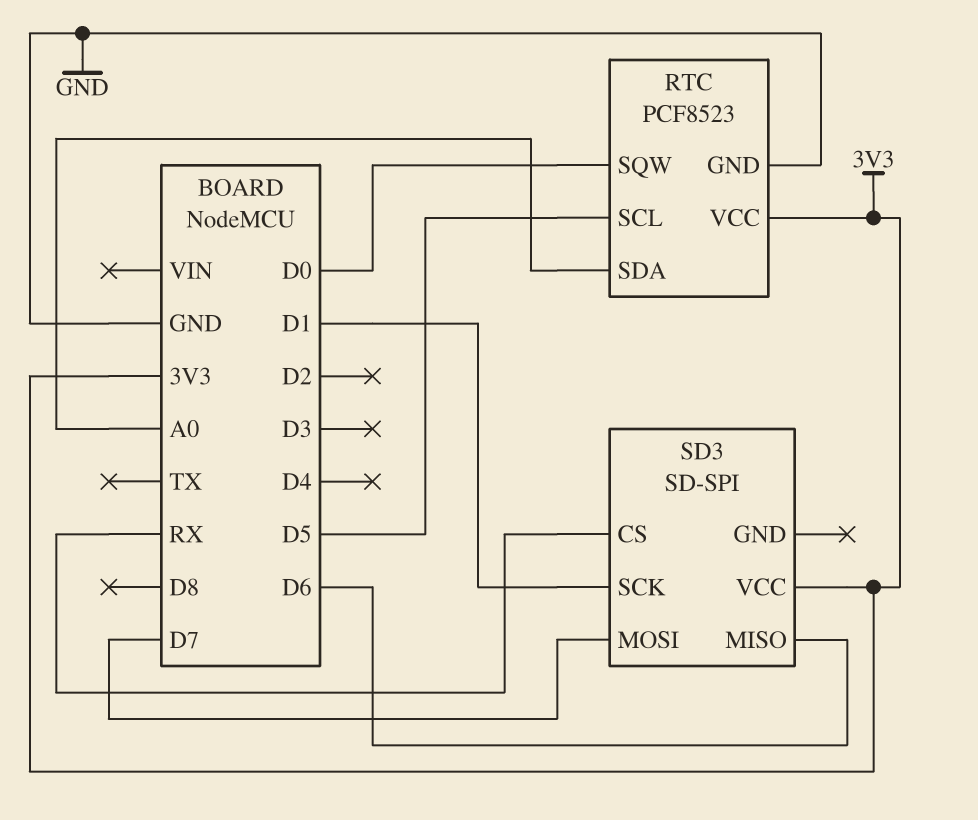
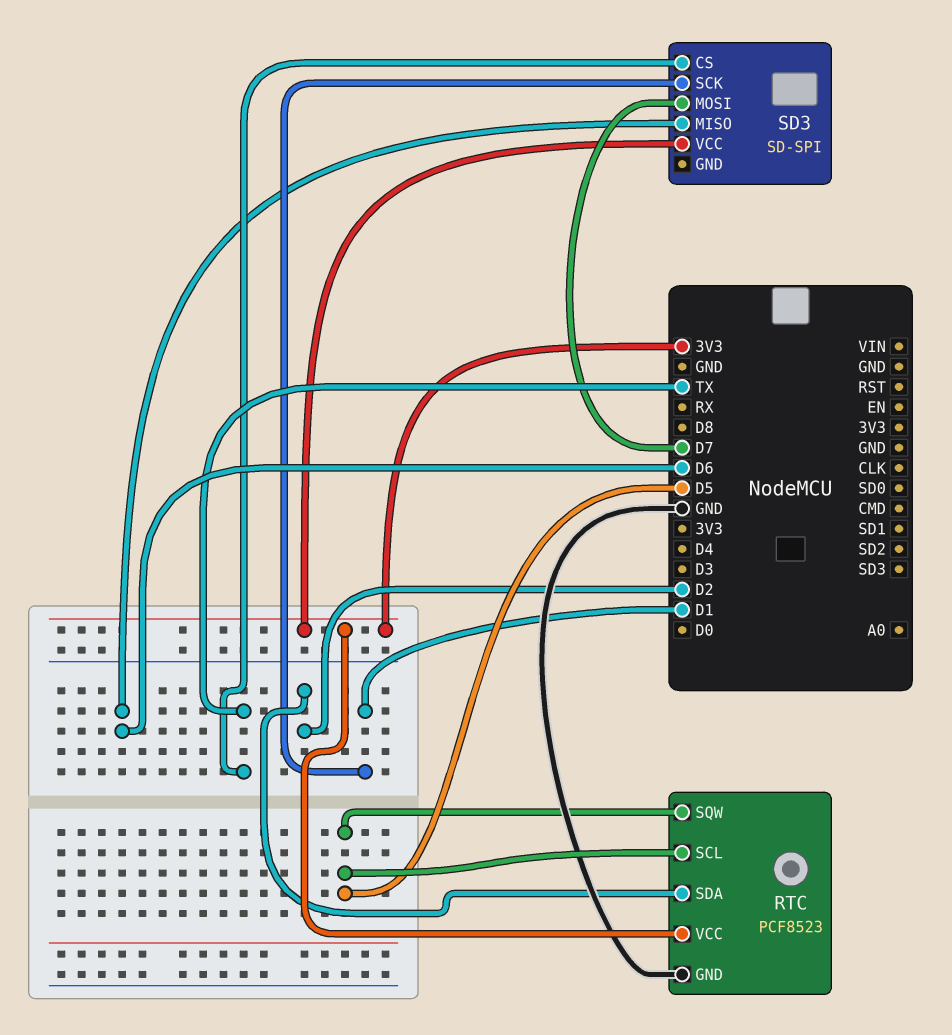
RTC pin SDA: A0 -> D2
RTC pin SQW: D0 -> D5
SD3 pin CS: RX -> TX

